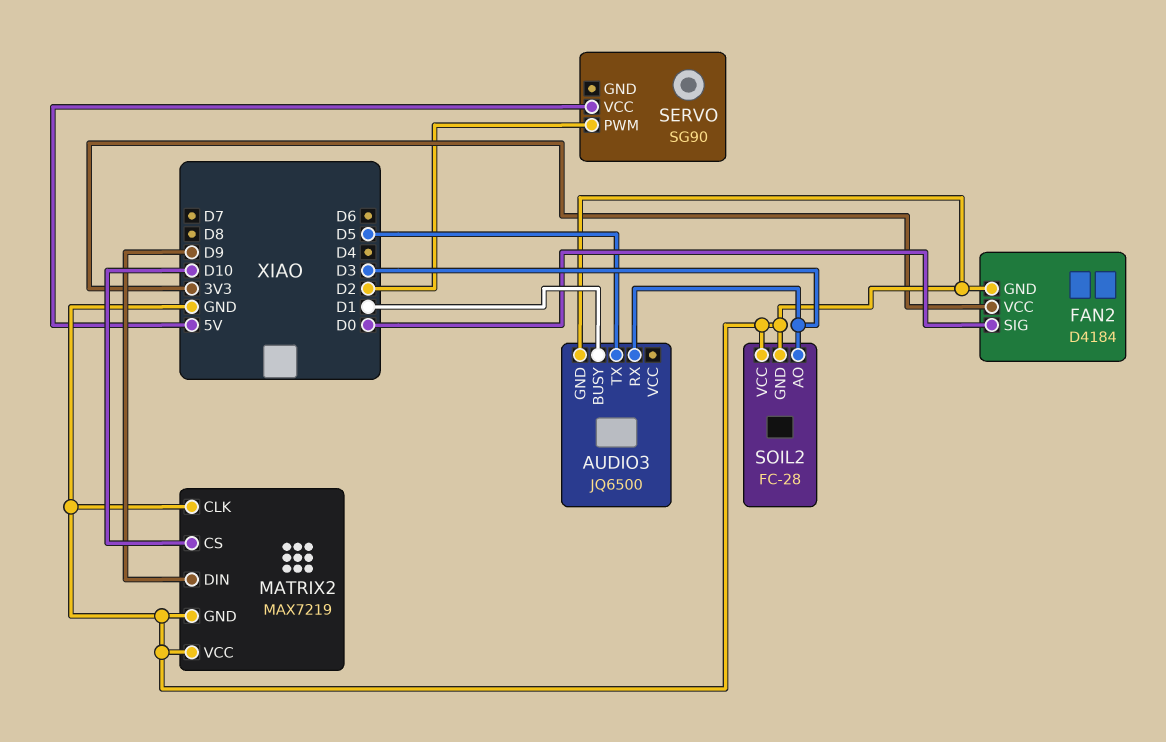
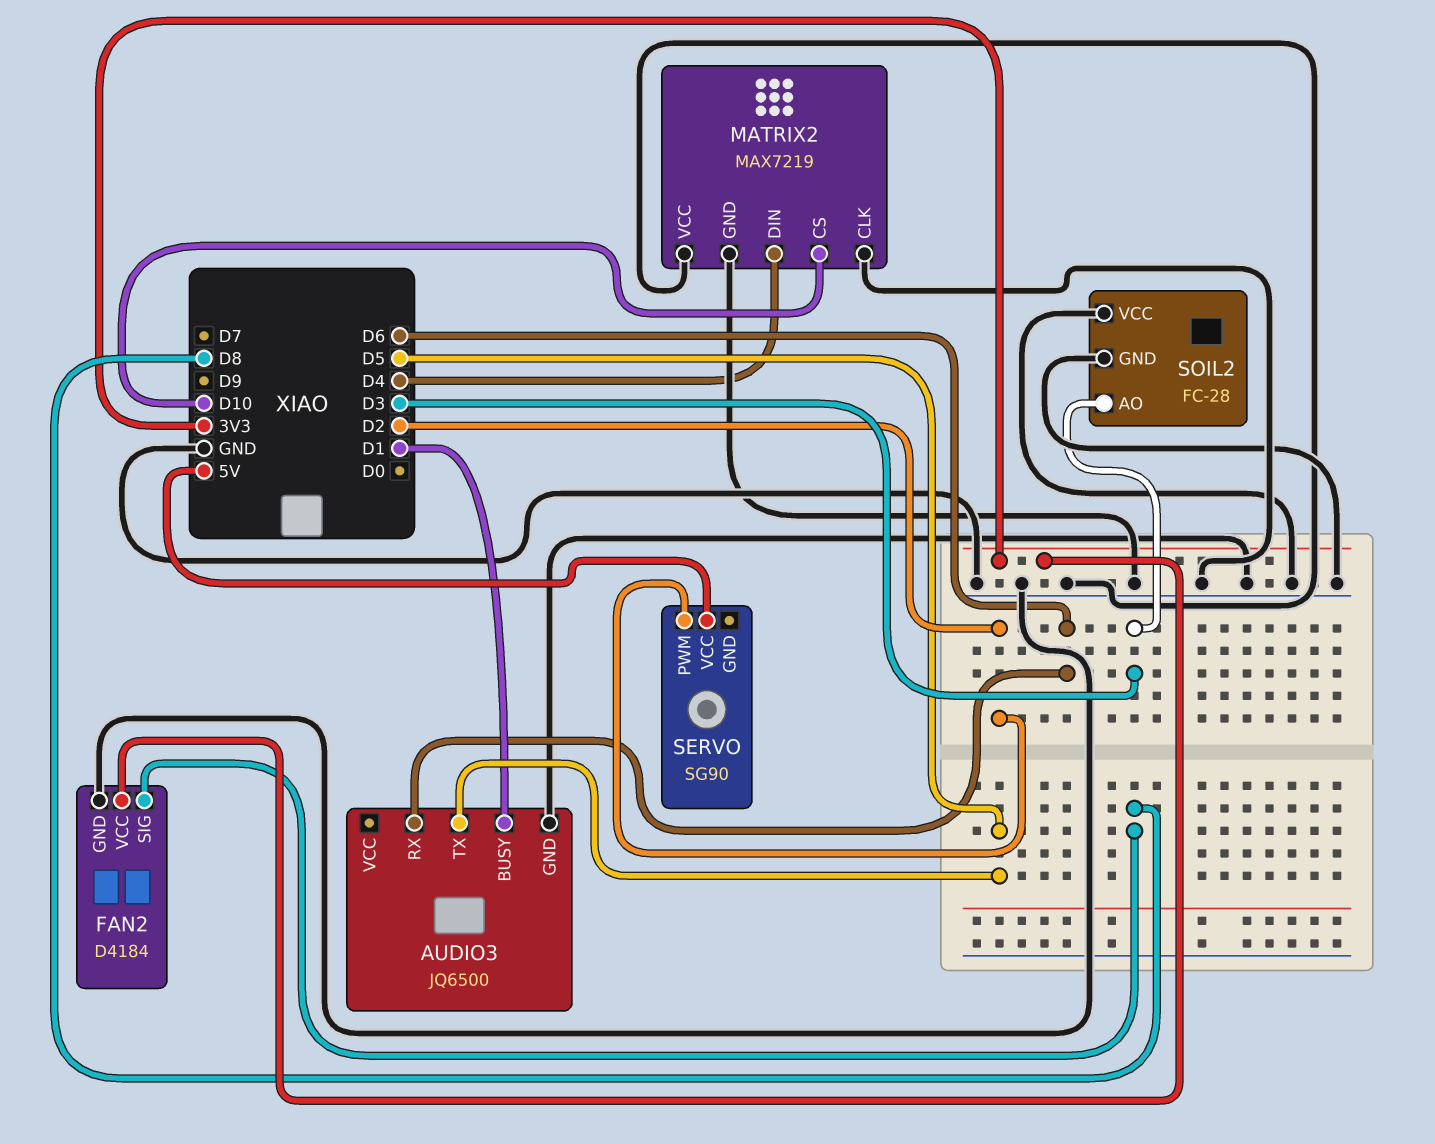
AUDIO3 pin RX: D3 -> D6
FAN2 pin SIG: D0 -> D8
MATRIX2 pin DIN: D9 -> D4

